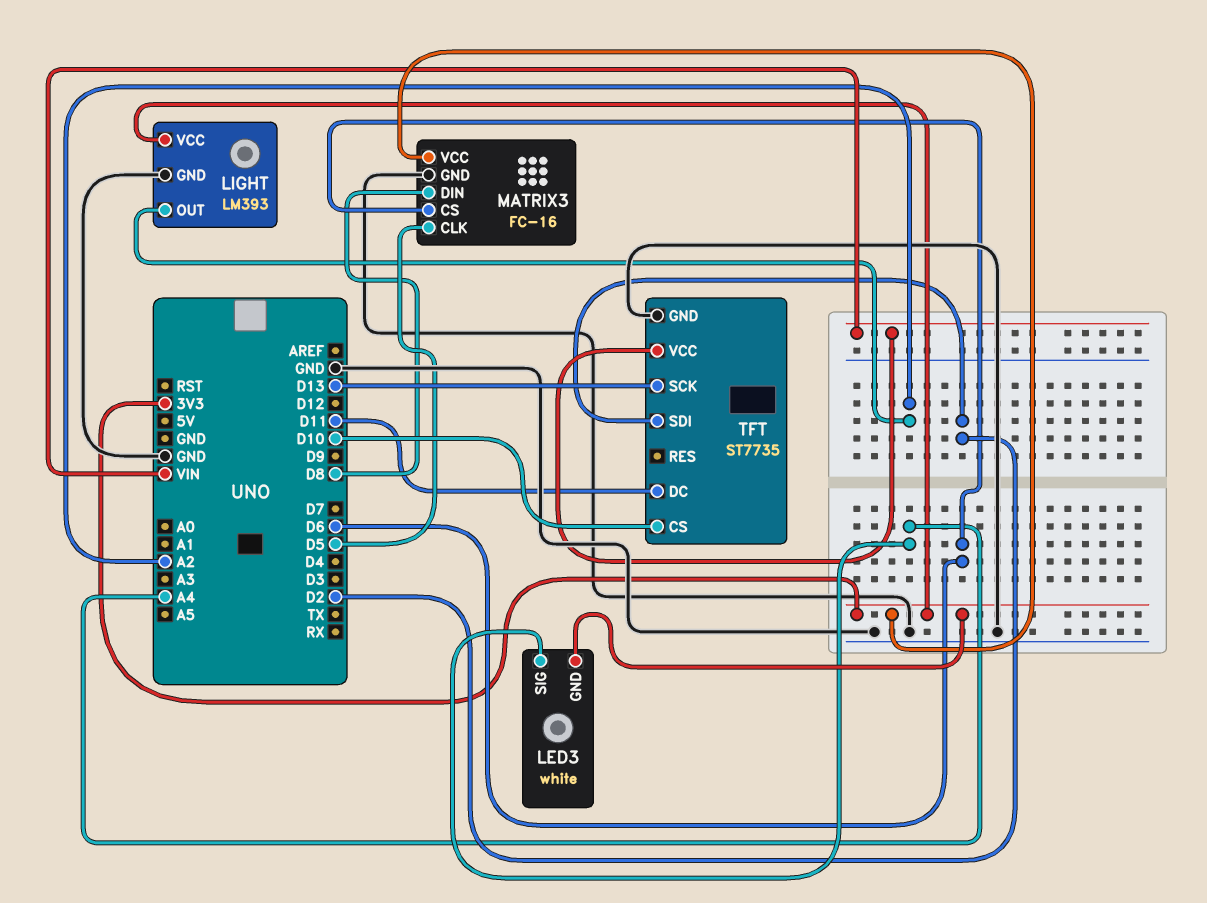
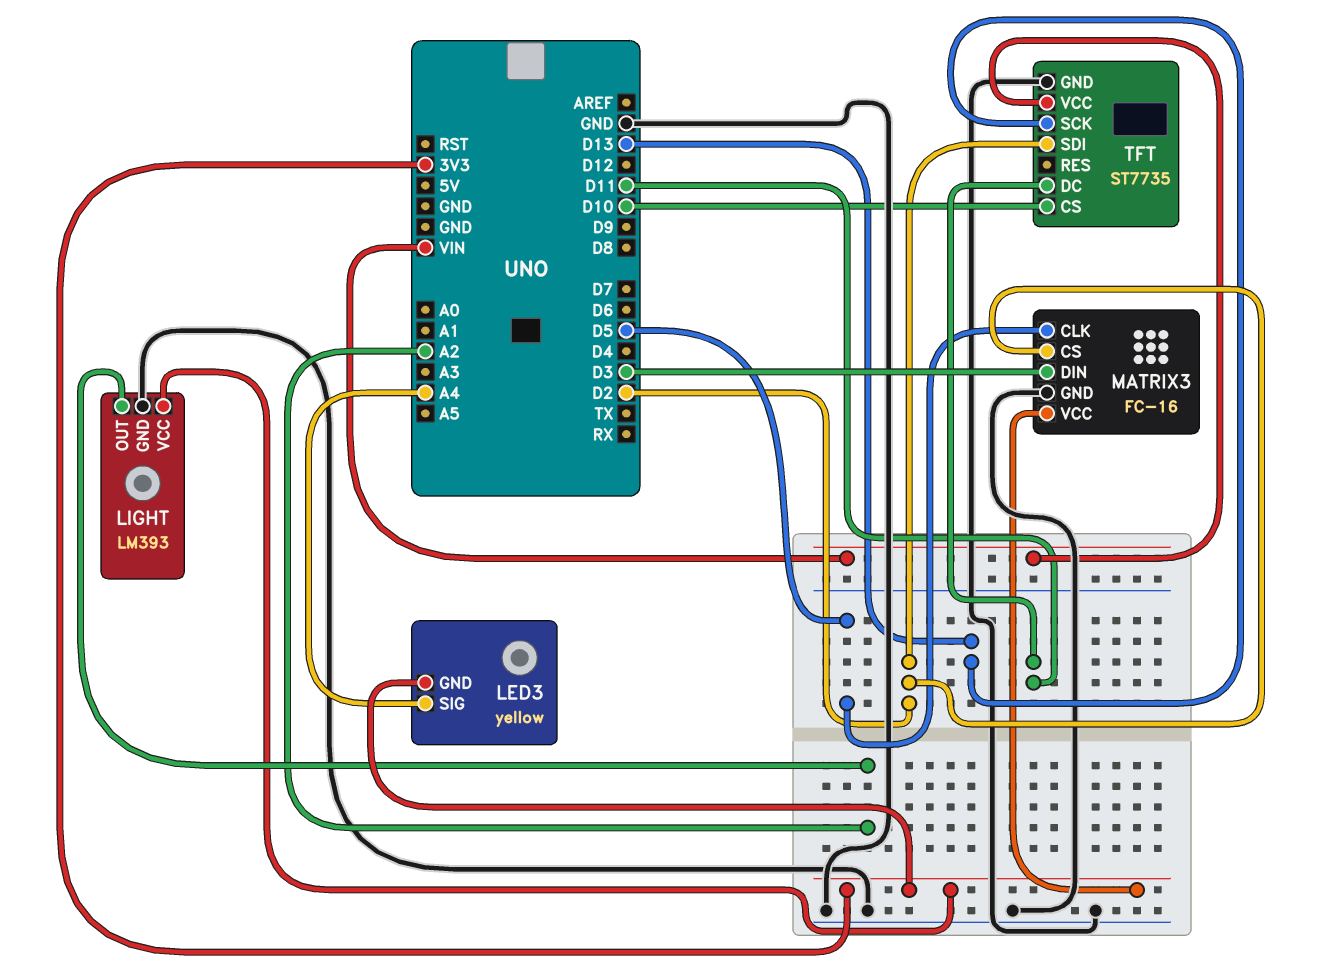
LED3: white -> yellow
MATRIX3 pin CS: D6 -> D2
MATRIX3 pin DIN: D8 -> D3

